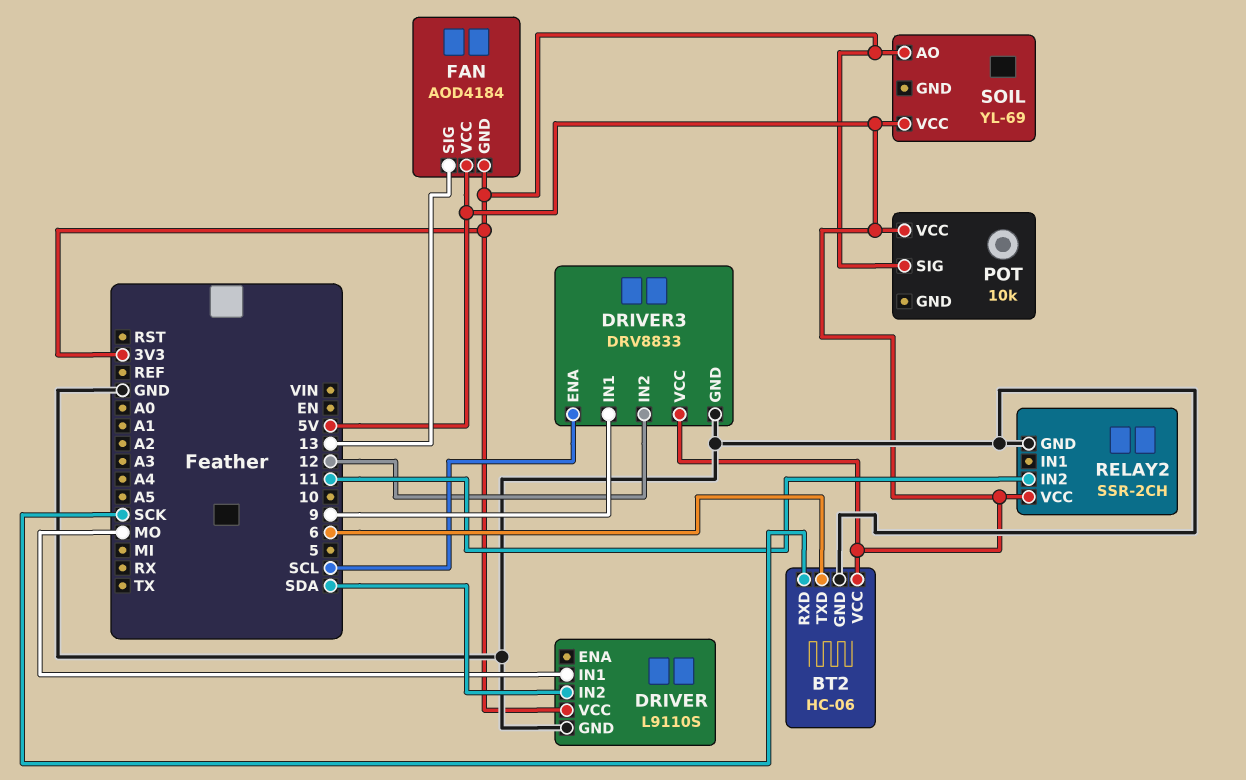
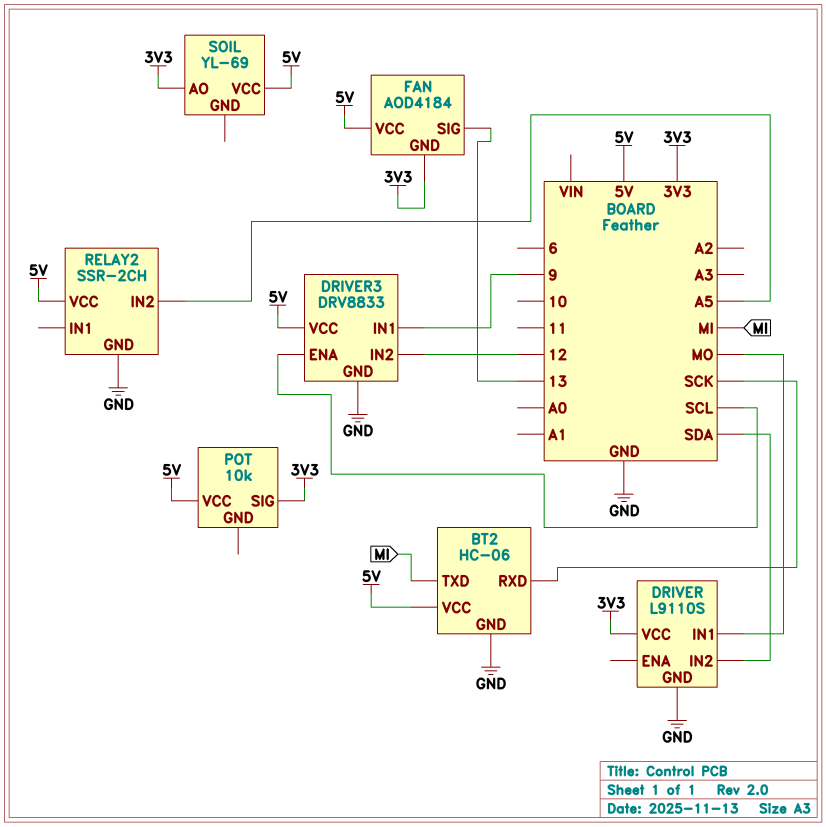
BT2 pin TXD: 6 -> MI
RELAY2 pin IN2: 11 -> A5

